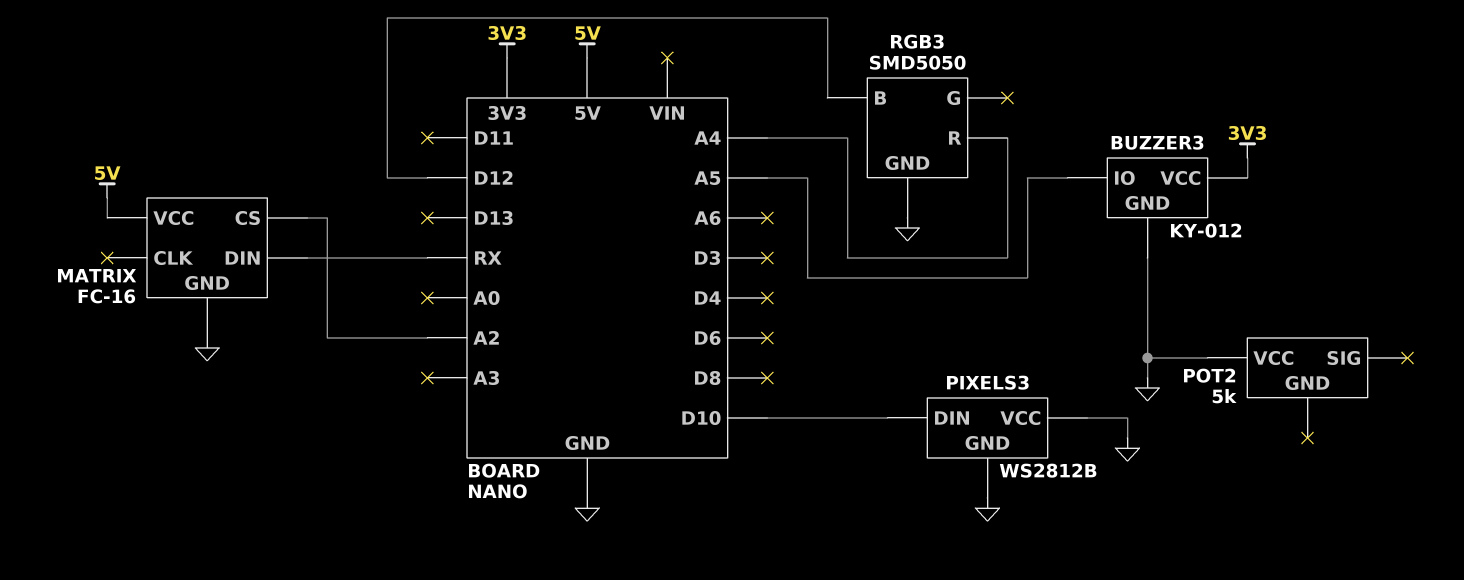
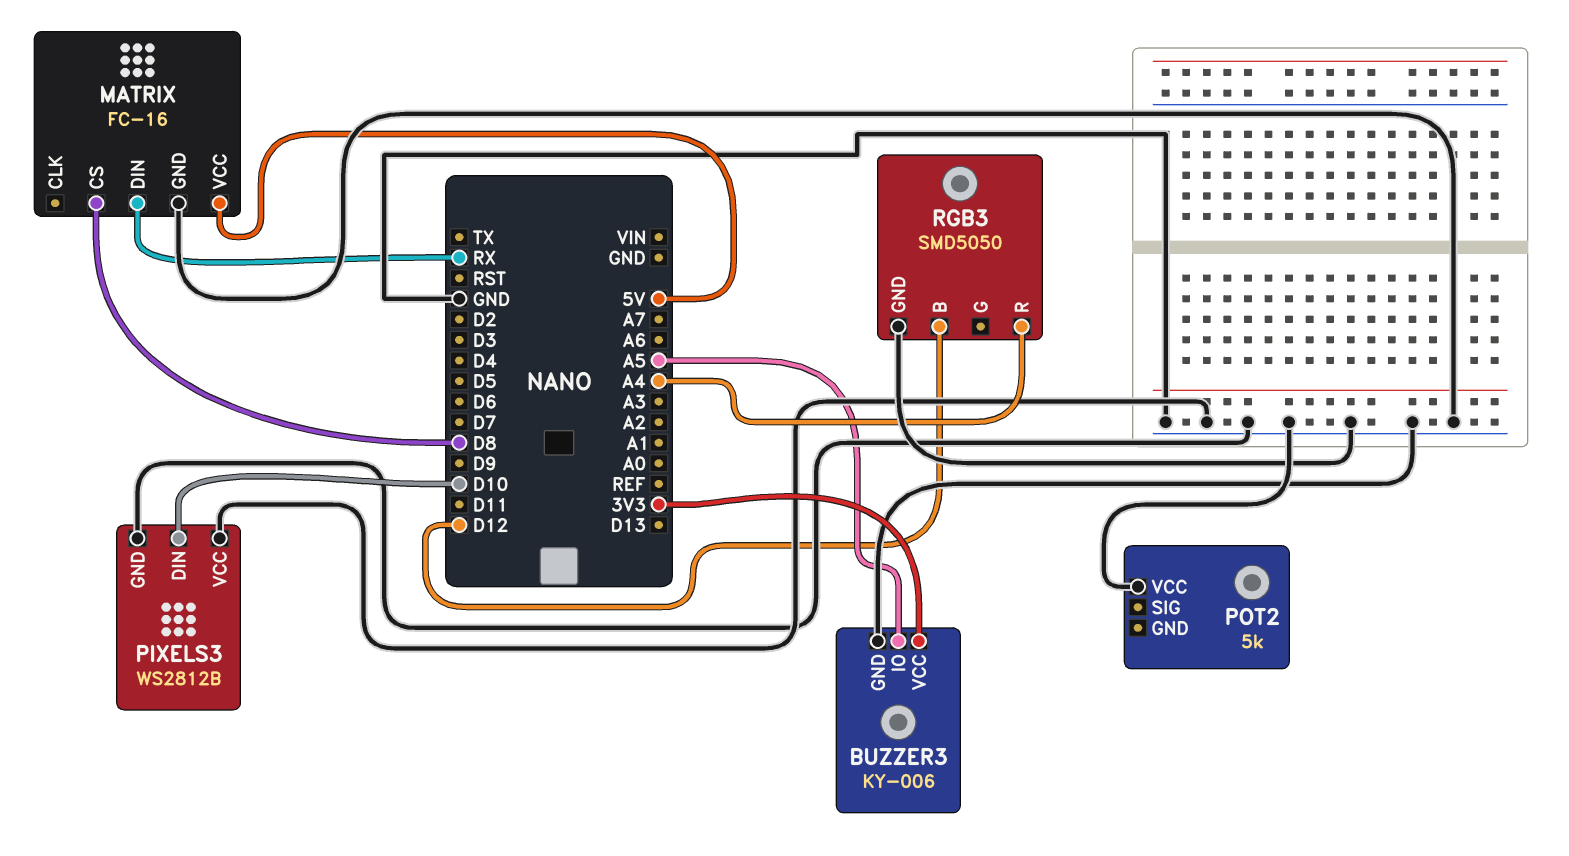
BUZZER3: KY-012 -> KY-006
MATRIX pin CS: A2 -> D8

